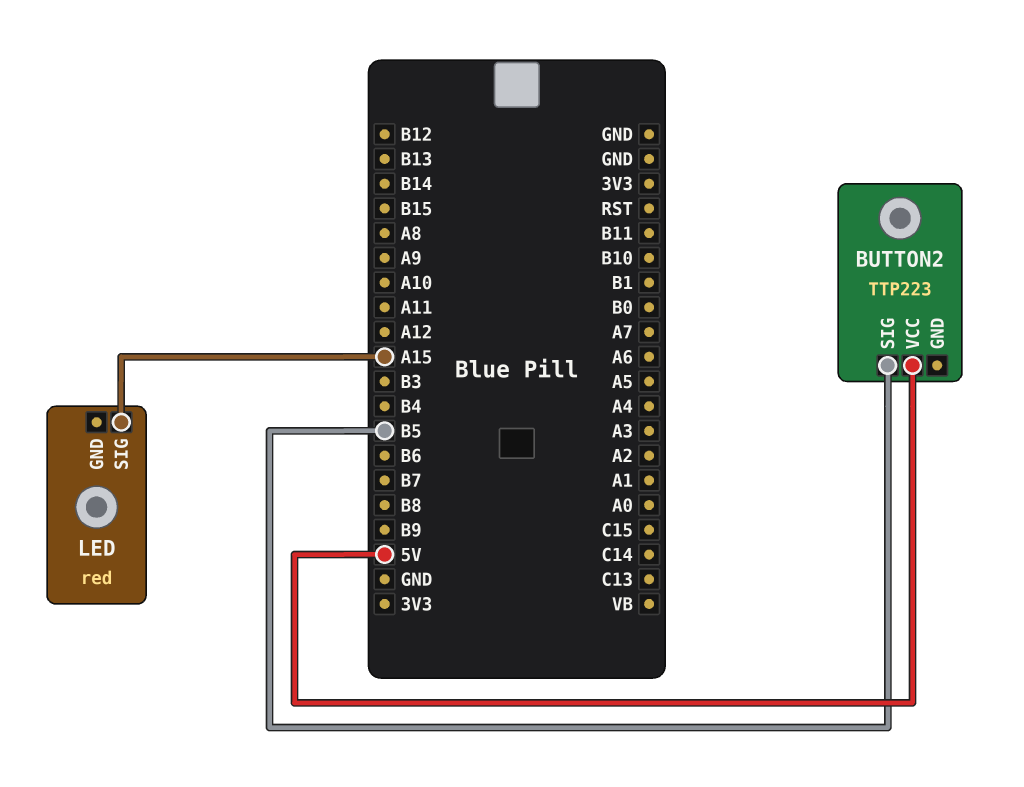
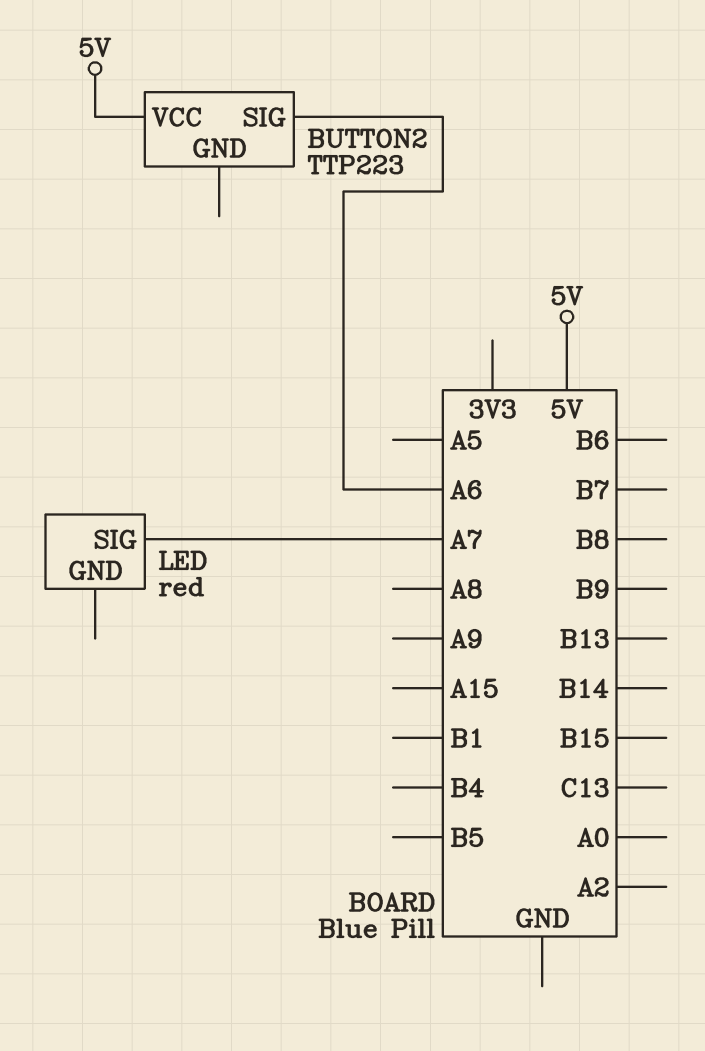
BUTTON2 pin SIG: B5 -> A6
LED pin SIG: A15 -> A7

